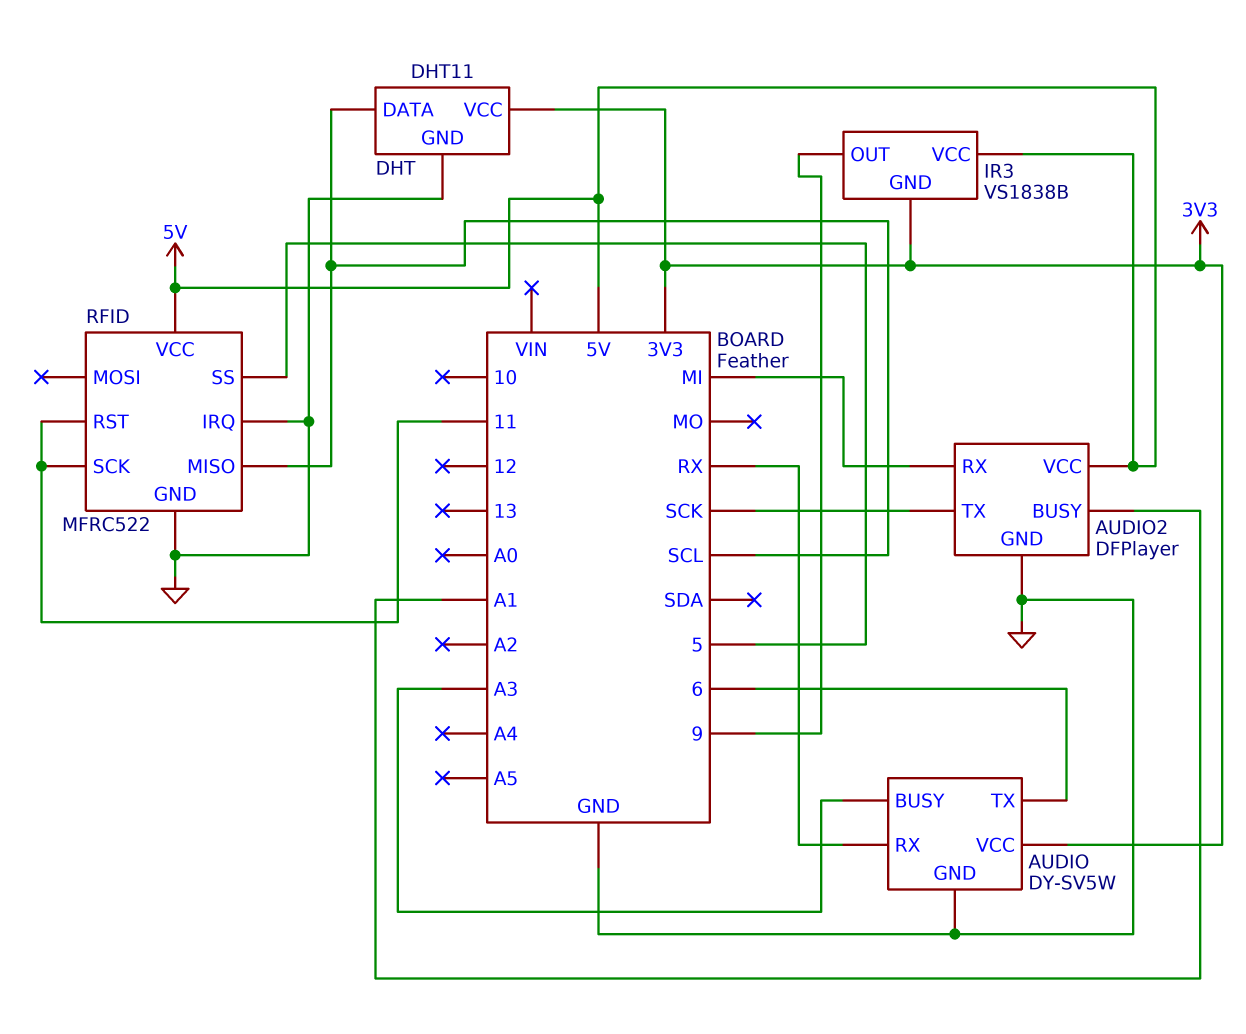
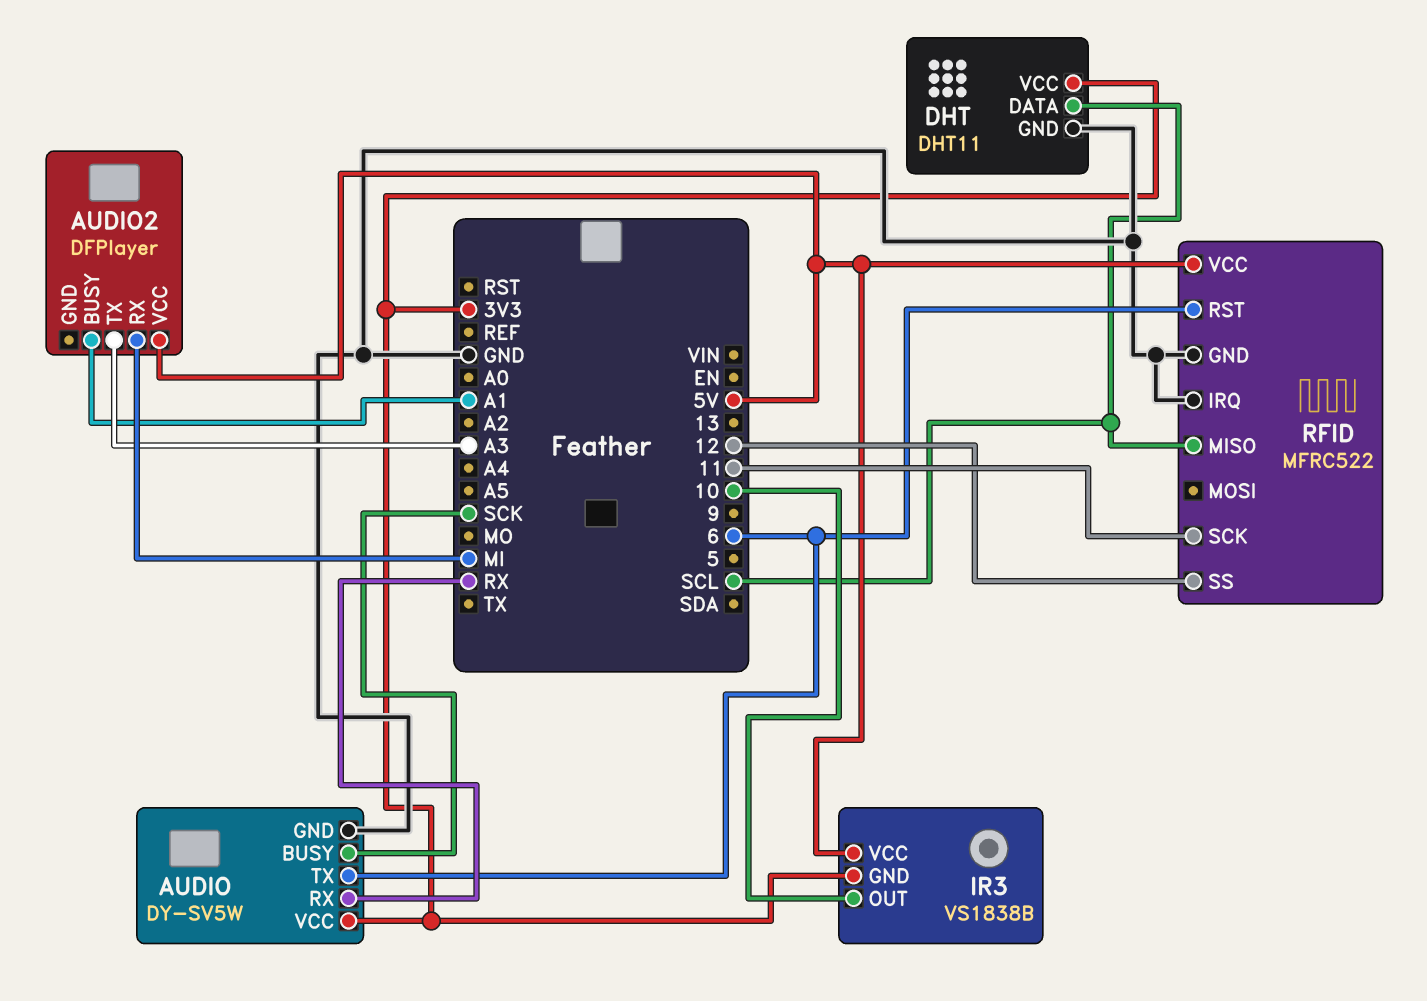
AUDIO pin BUSY: A3 -> SCK
AUDIO2 pin GND: GND -> none
AUDIO2 pin TX: SCK -> A3
IR3 pin OUT: 9 -> 10
RFID pin RST: 11 -> 6
RFID pin SS: 5 -> 12

